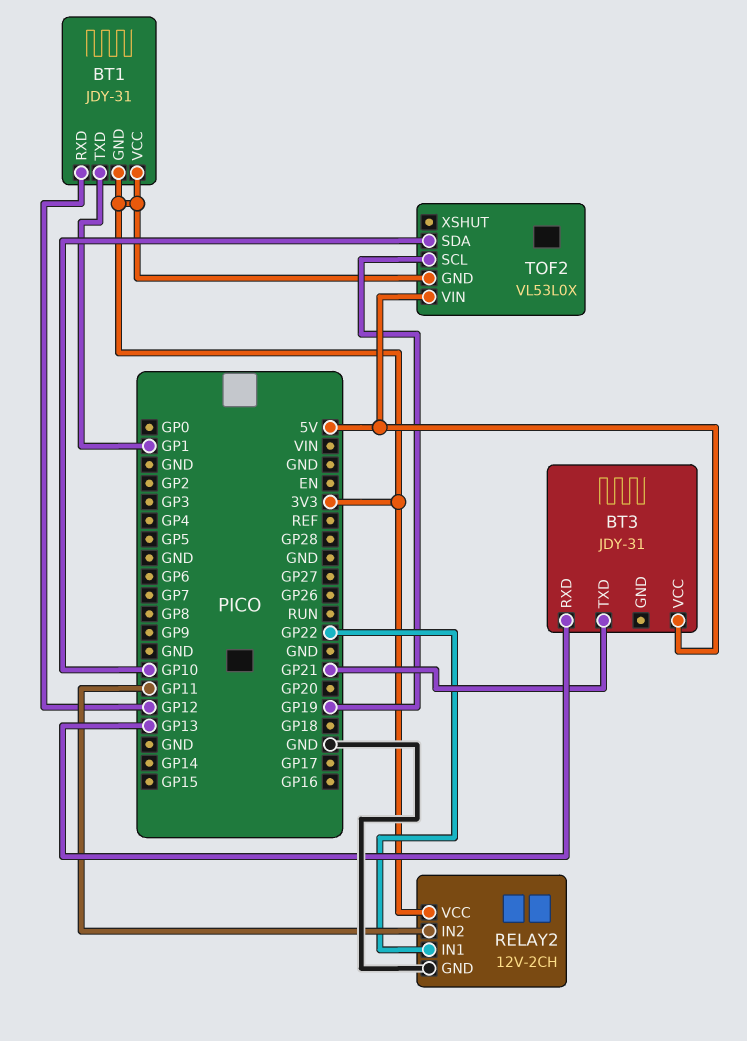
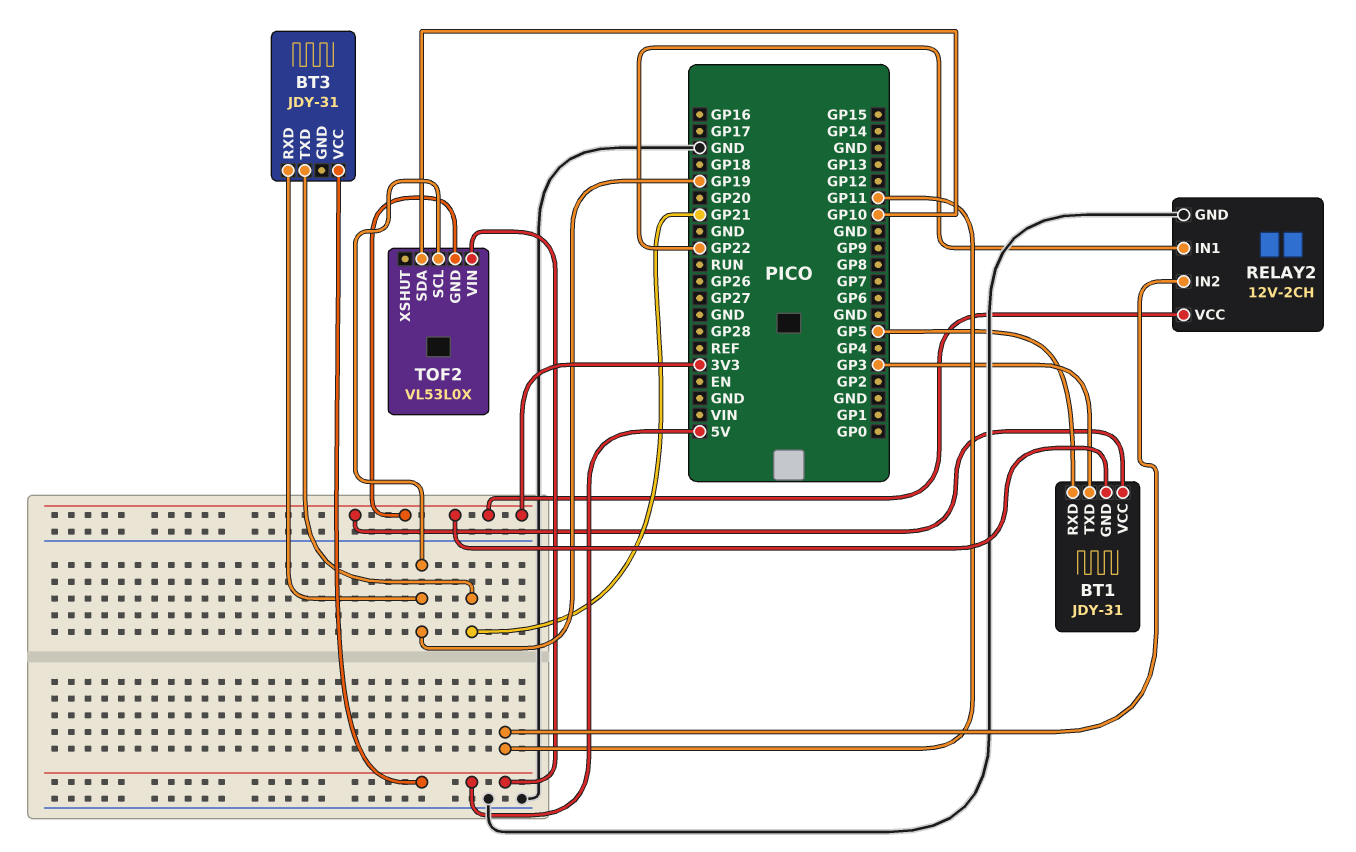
BT1 pin RXD: GP12 -> GP5
BT1 pin TXD: GP1 -> GP3
BT3 pin RXD: GP13 -> GP19

